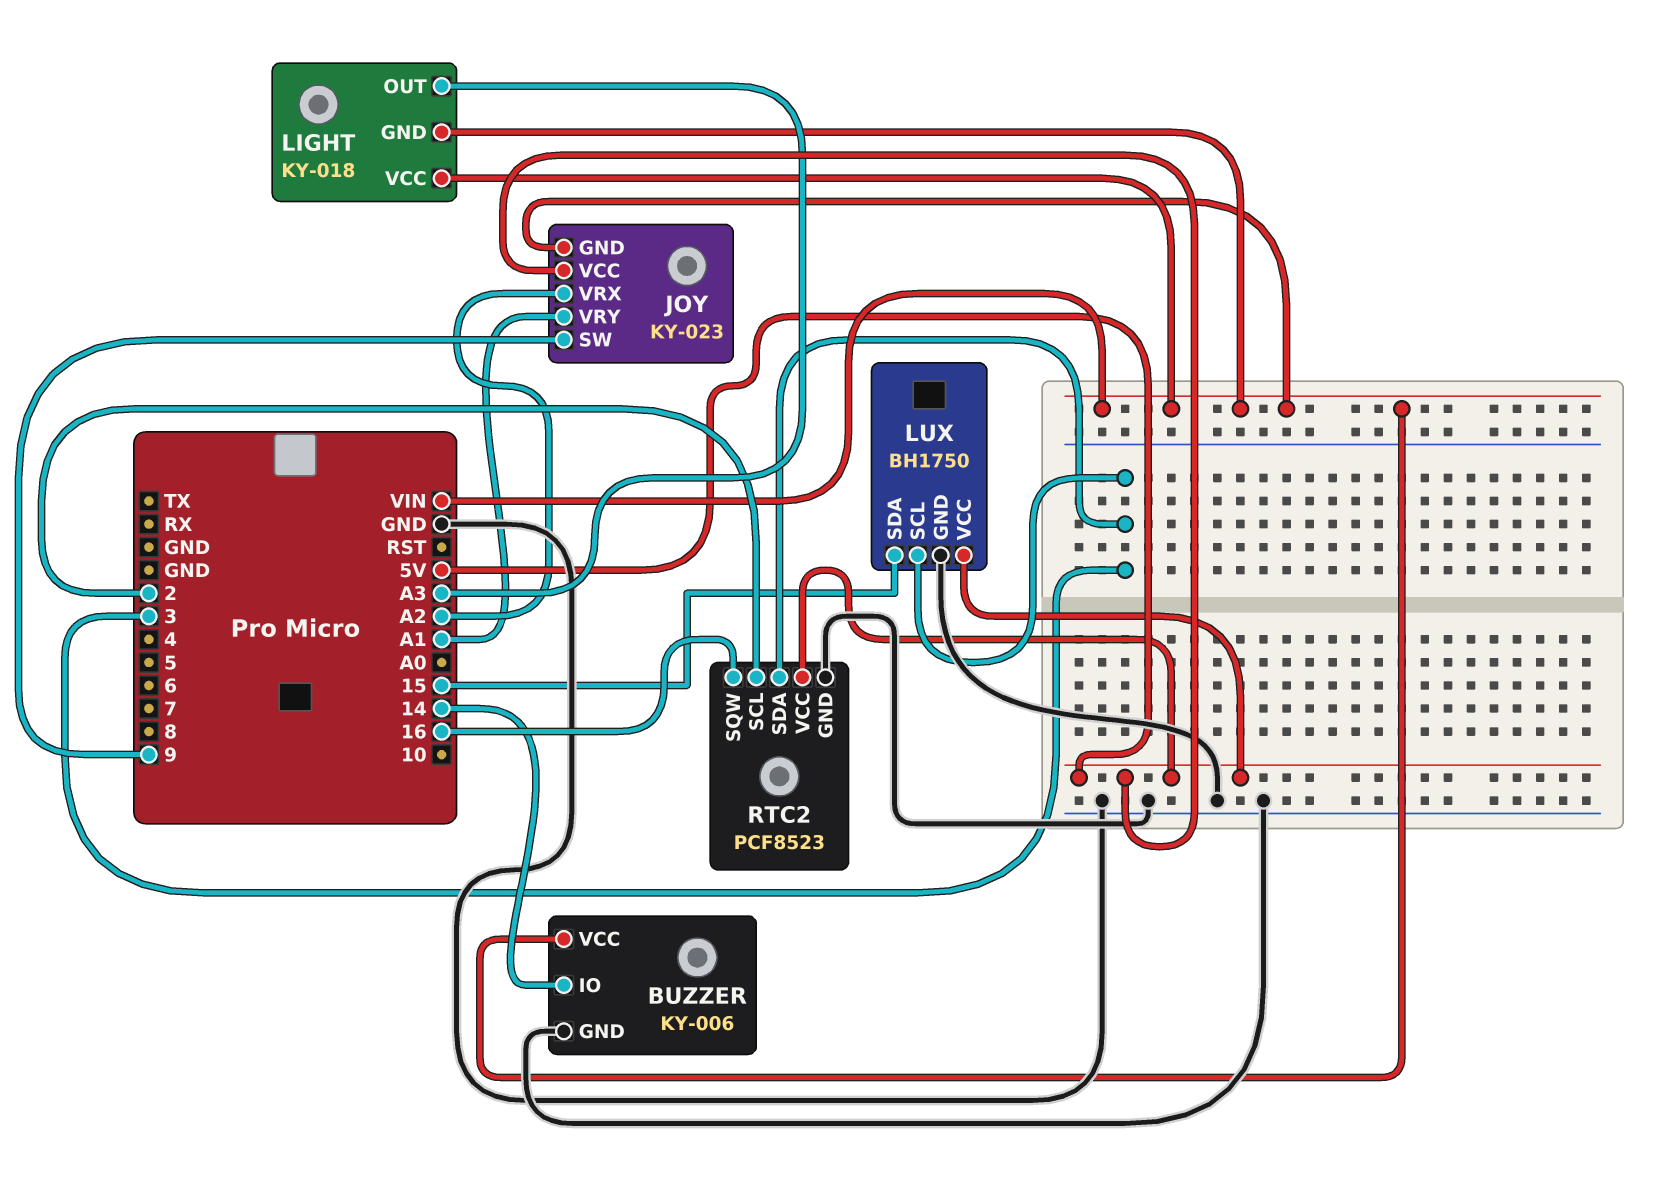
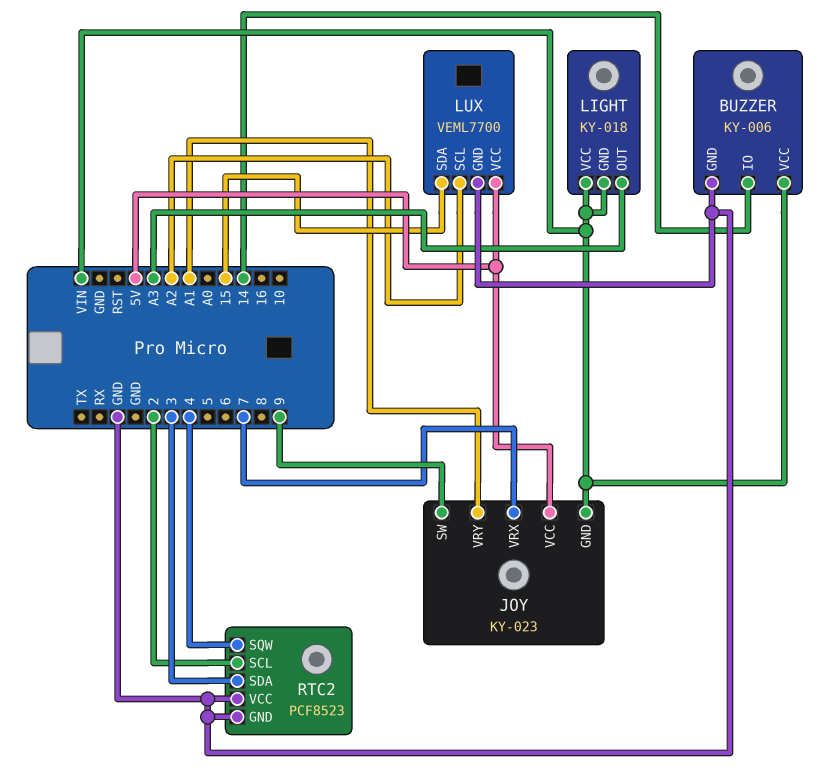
JOY pin VRX: A2 -> 7
LUX: BH1750 -> VEML7700
LUX pin SCL: 3 -> A2
RTC2 pin SQW: 16 -> 4
RTC2 pin VCC: 5V -> GND

